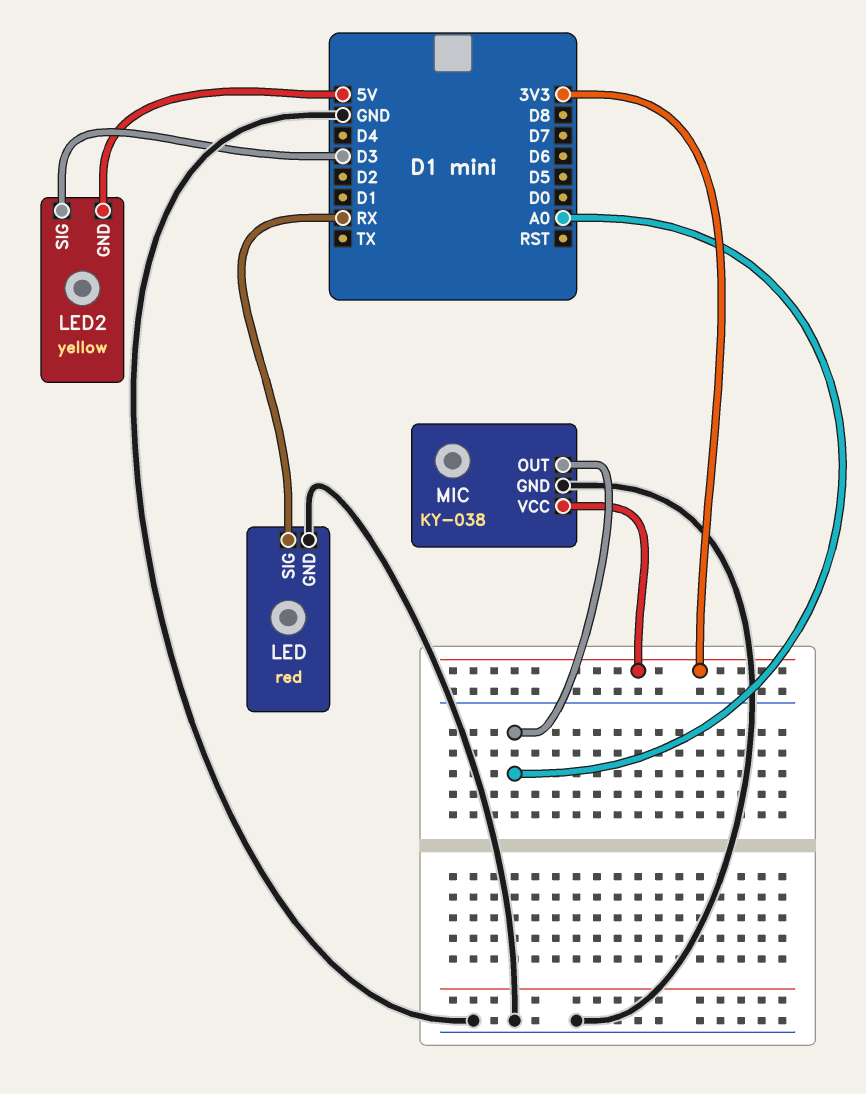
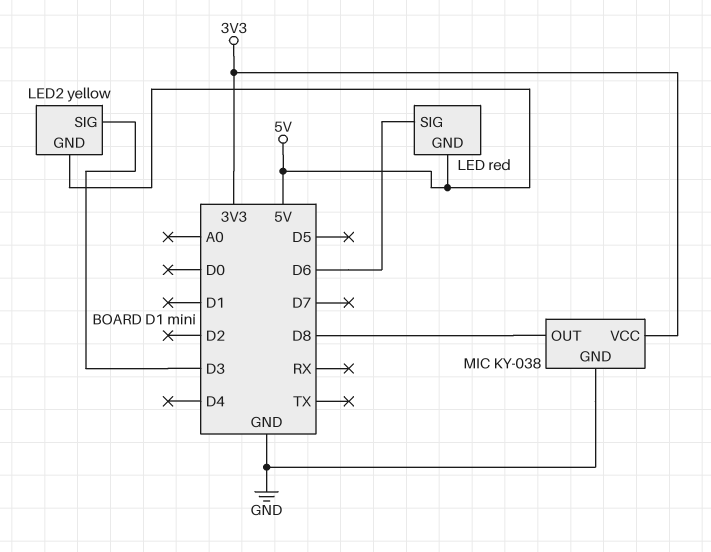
LED pin GND: GND -> 5V
LED pin SIG: RX -> D6
MIC pin OUT: A0 -> D8

